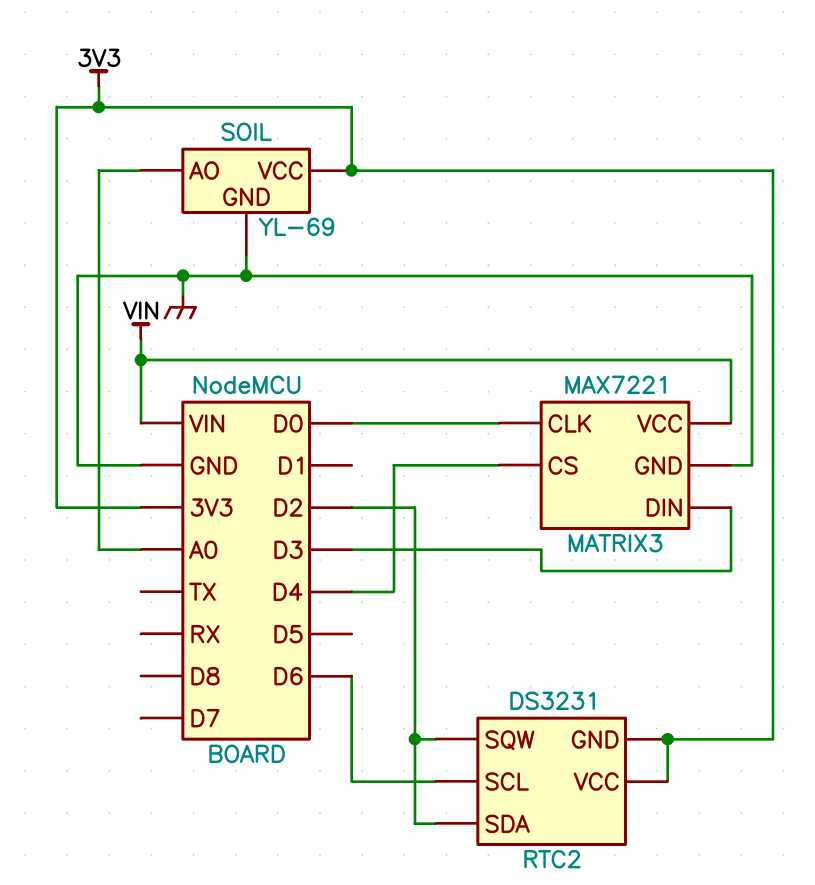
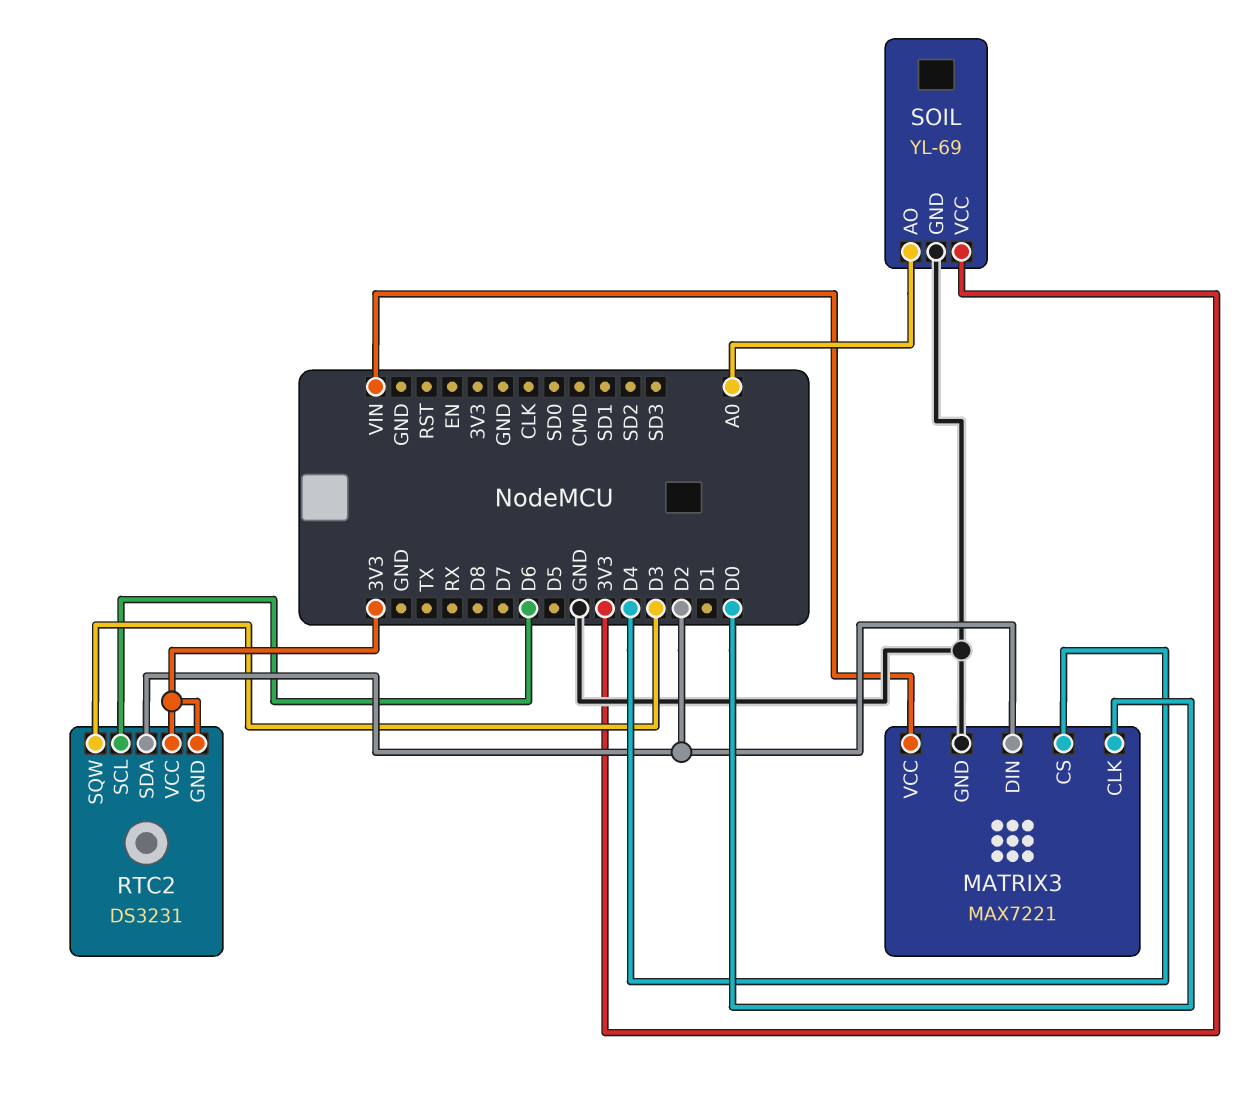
MATRIX3 pin DIN: D3 -> D2
RTC2 pin SQW: D2 -> D3

